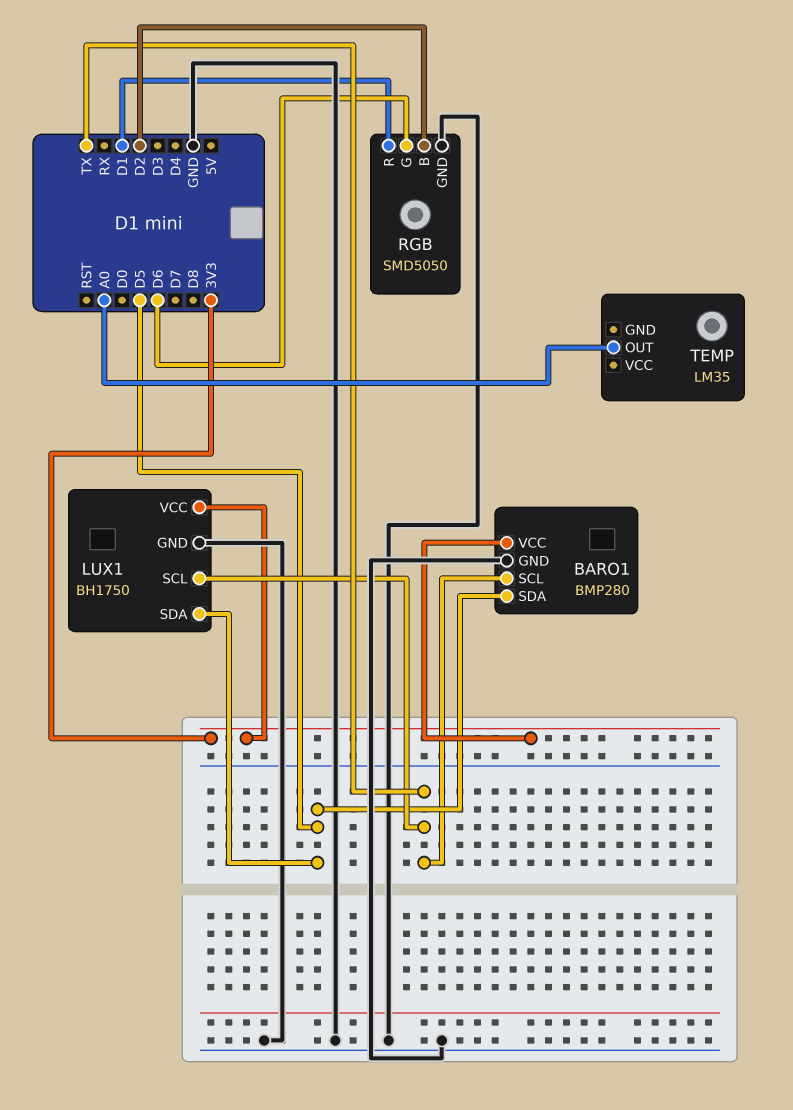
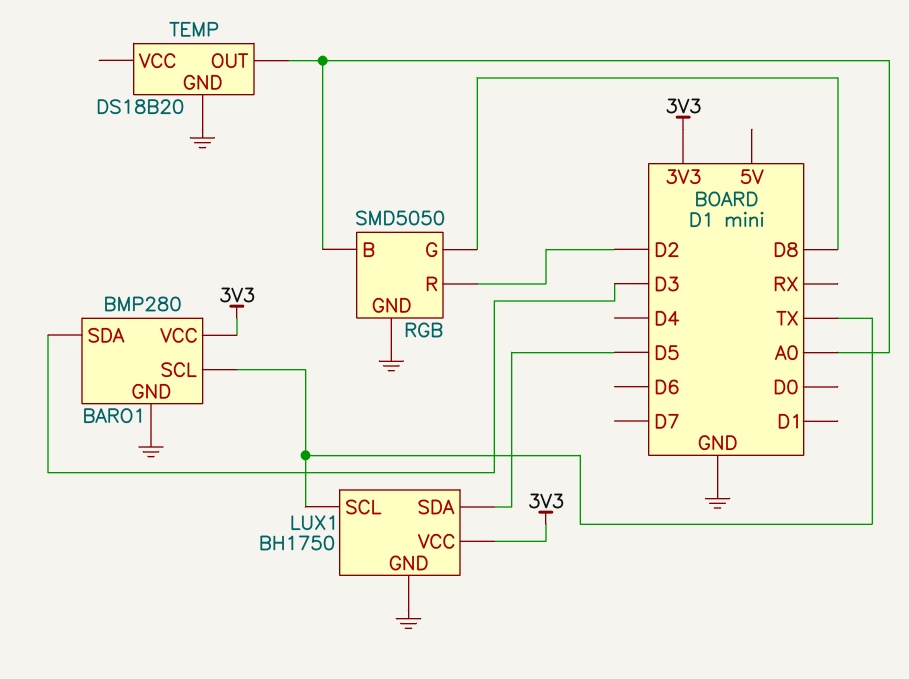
BARO1 pin SDA: D5 -> D3
RGB pin B: D2 -> A0
RGB pin G: D6 -> D8
RGB pin R: D1 -> D2
TEMP: LM35 -> DS18B20
TEMP pin GND: none -> GND

